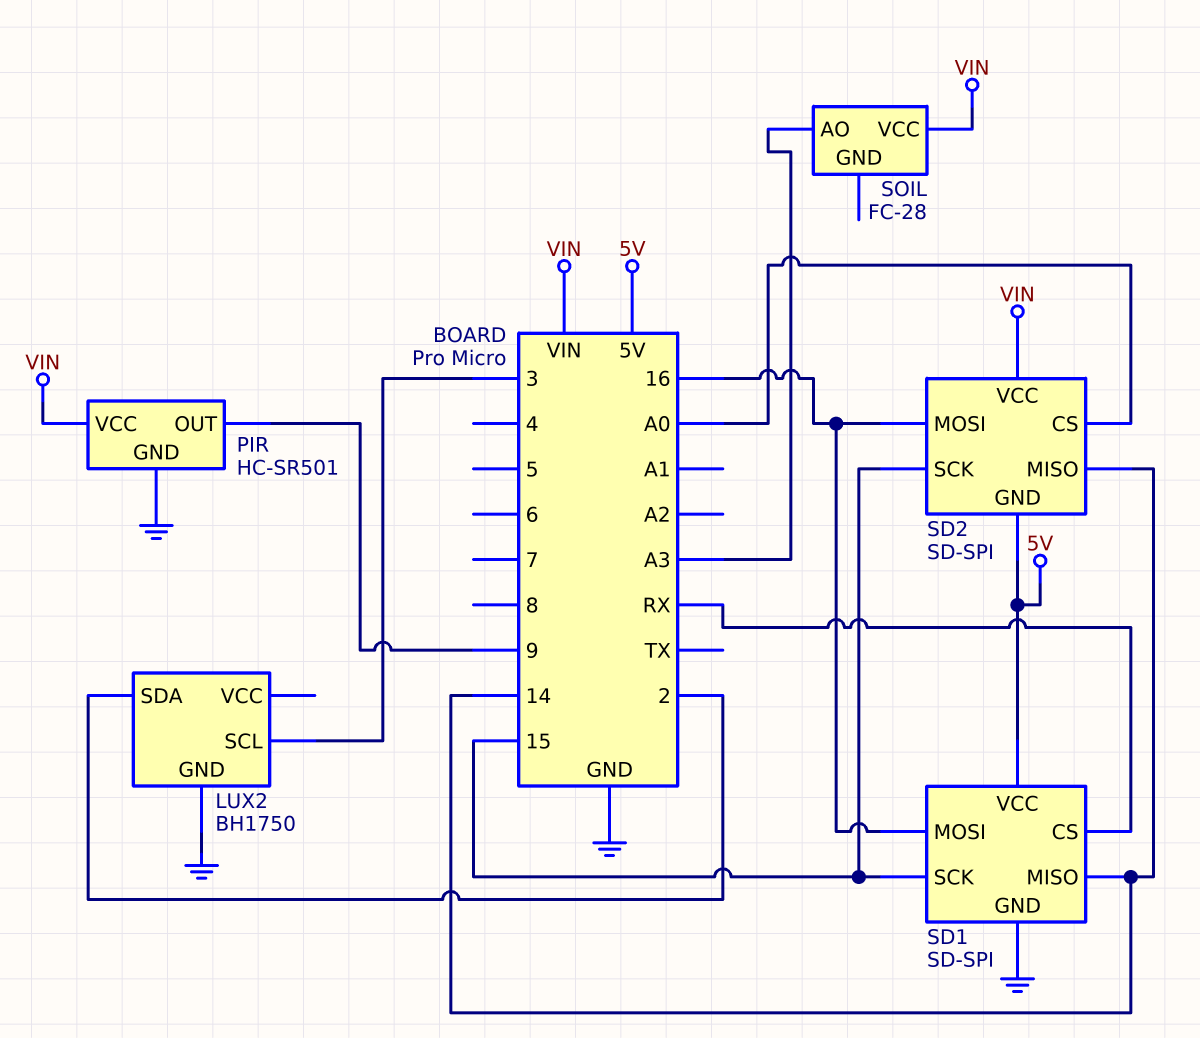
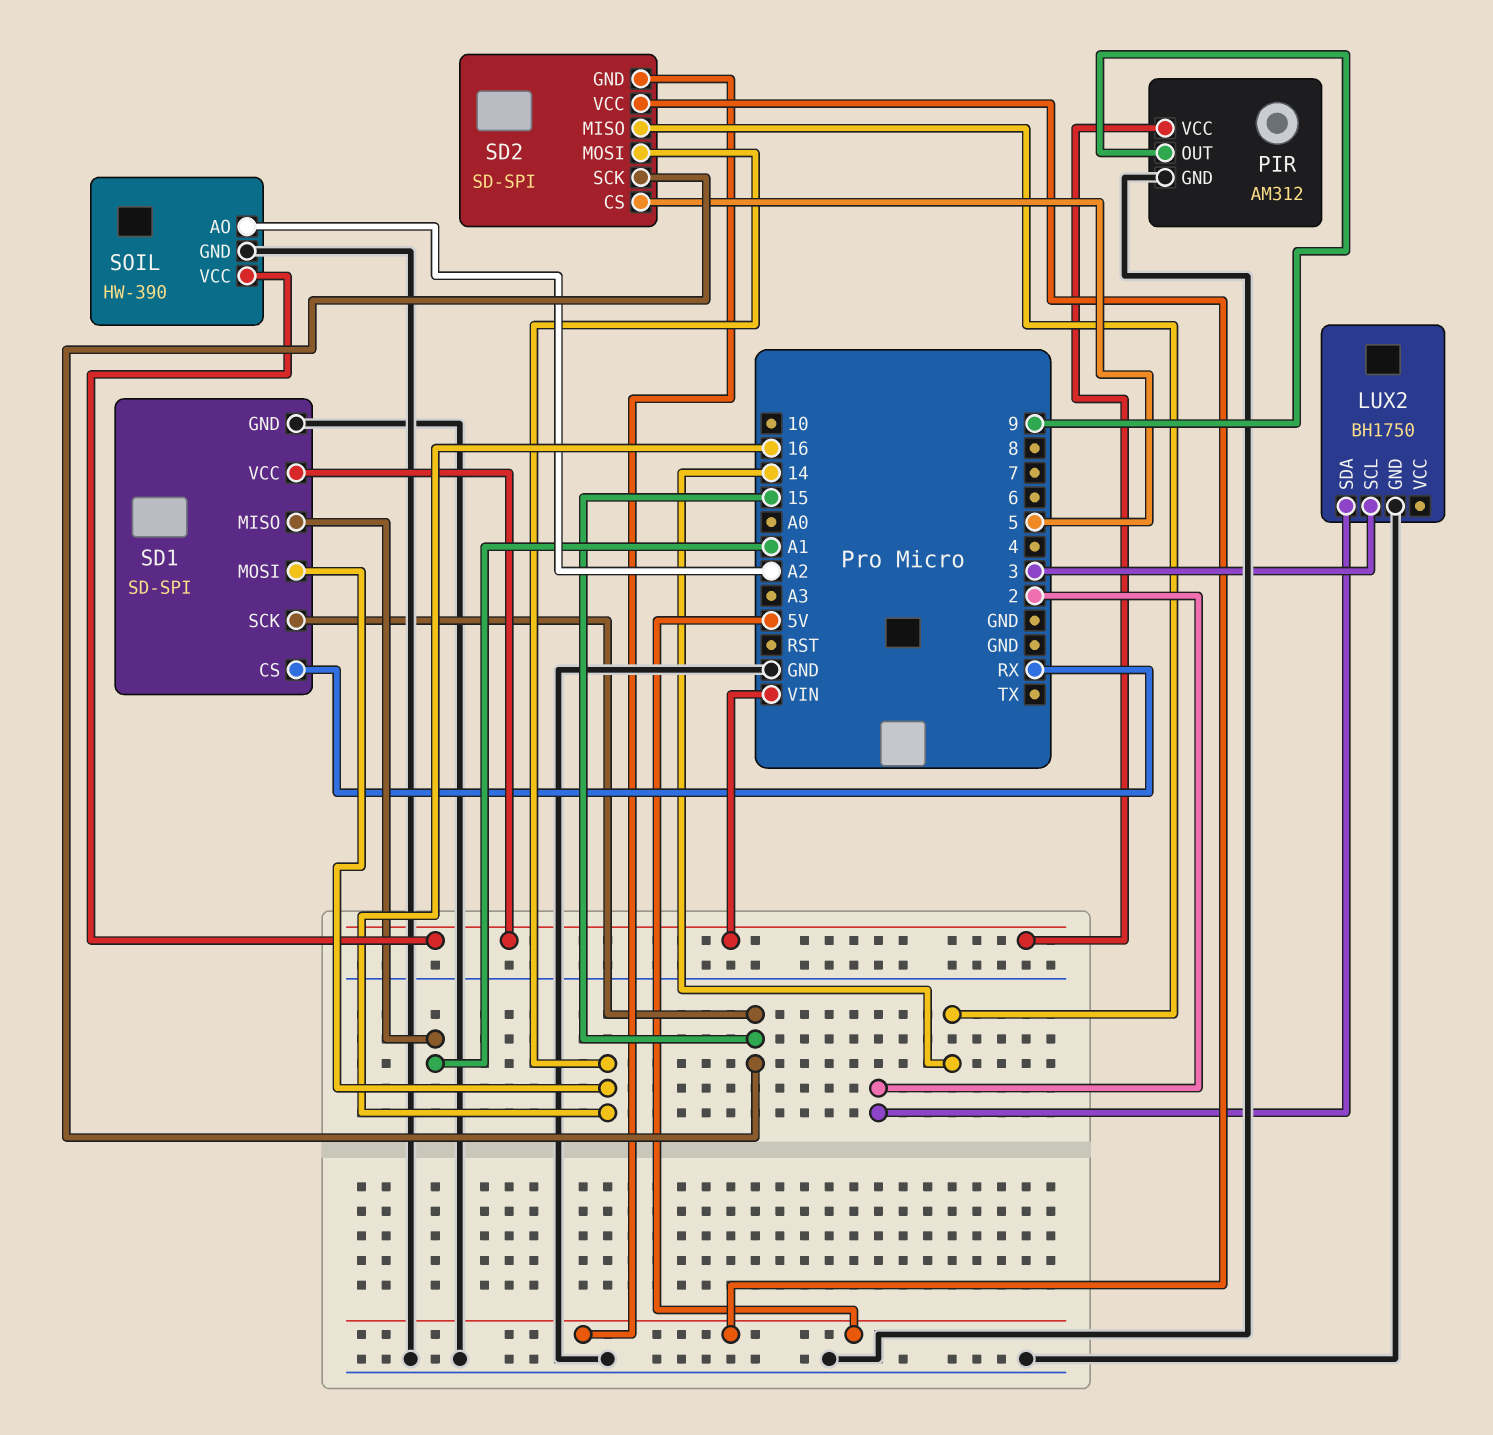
PIR: HC-SR501 -> AM312
SD1 pin MISO: 14 -> A1
SD1 pin VCC: 5V -> VIN
SD2 pin CS: A0 -> 5
SD2 pin VCC: VIN -> 5V
SOIL: FC-28 -> HW-390
SOIL pin AO: A3 -> A2
SOIL pin GND: none -> GND

